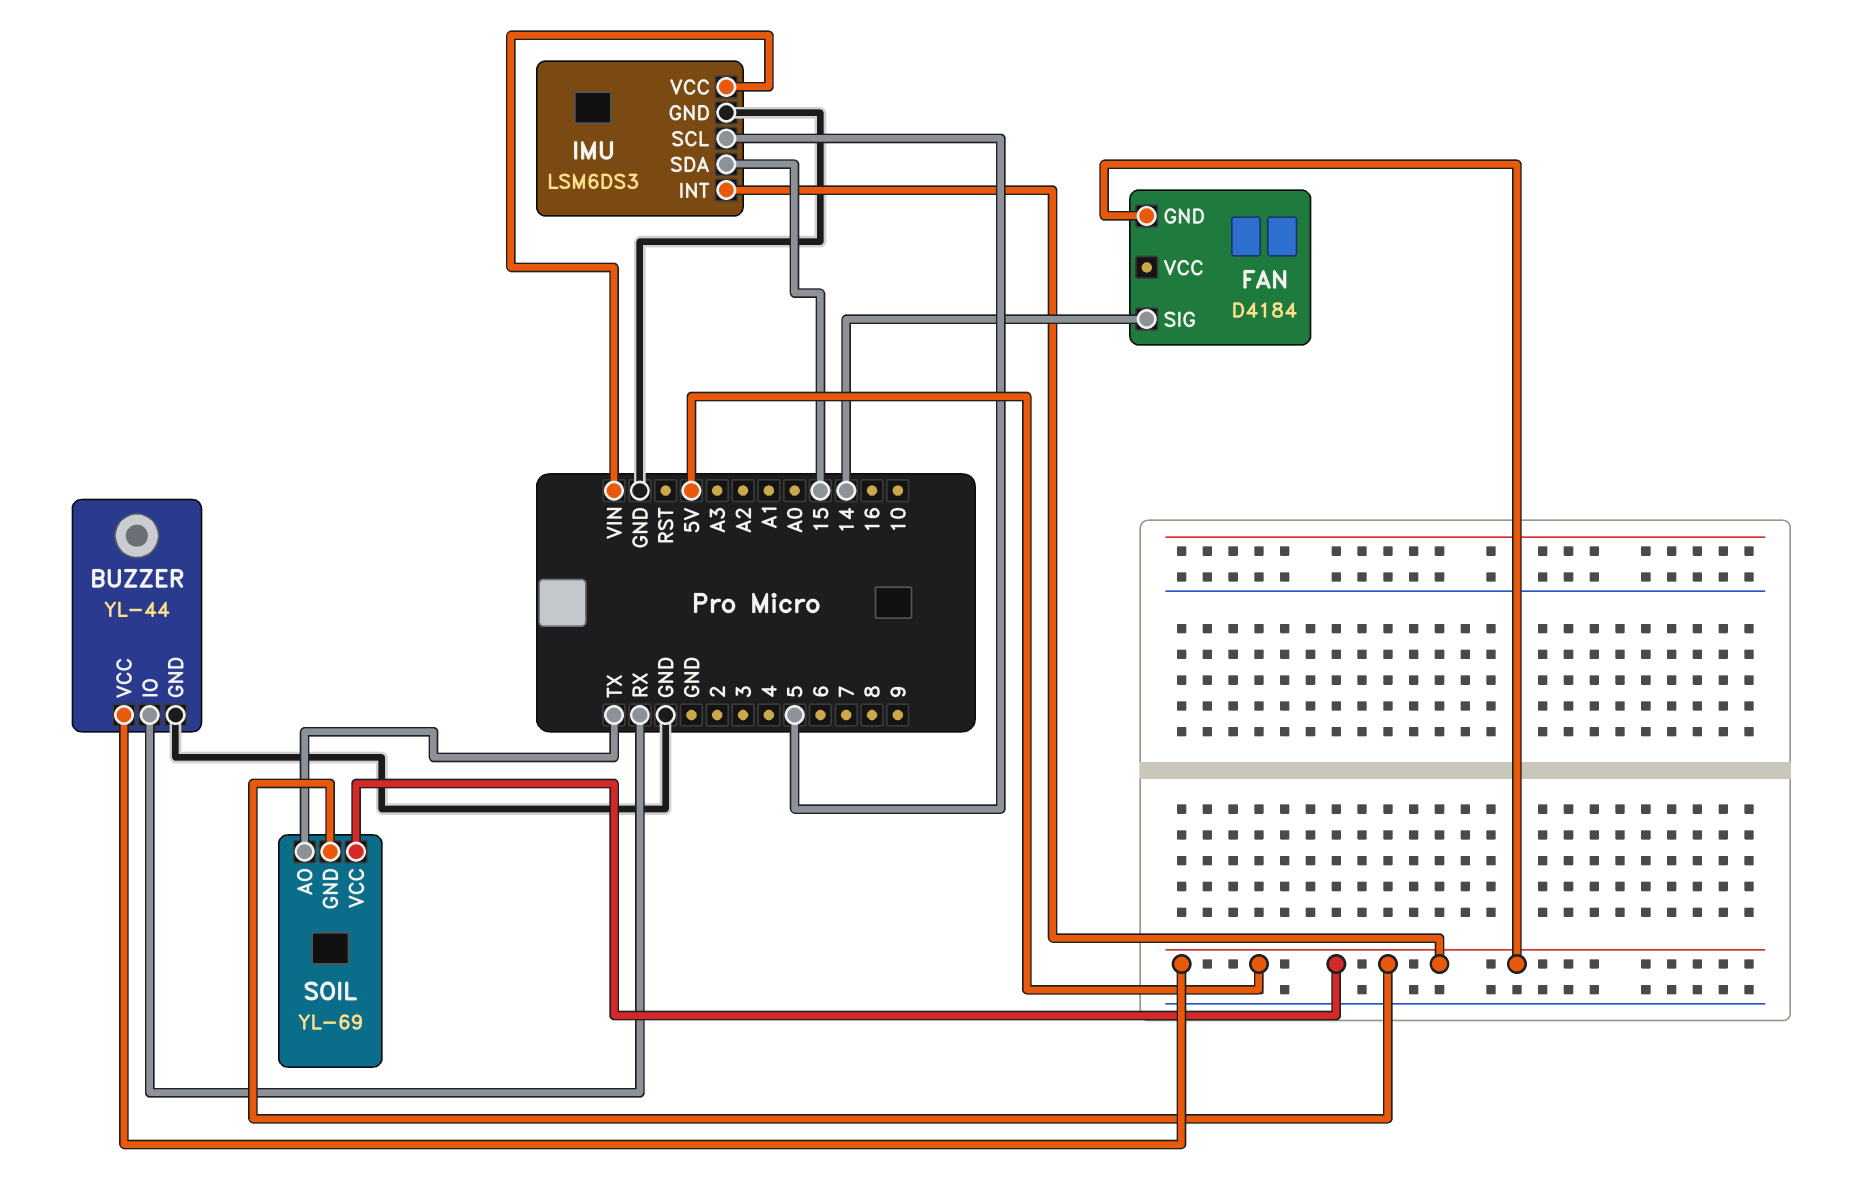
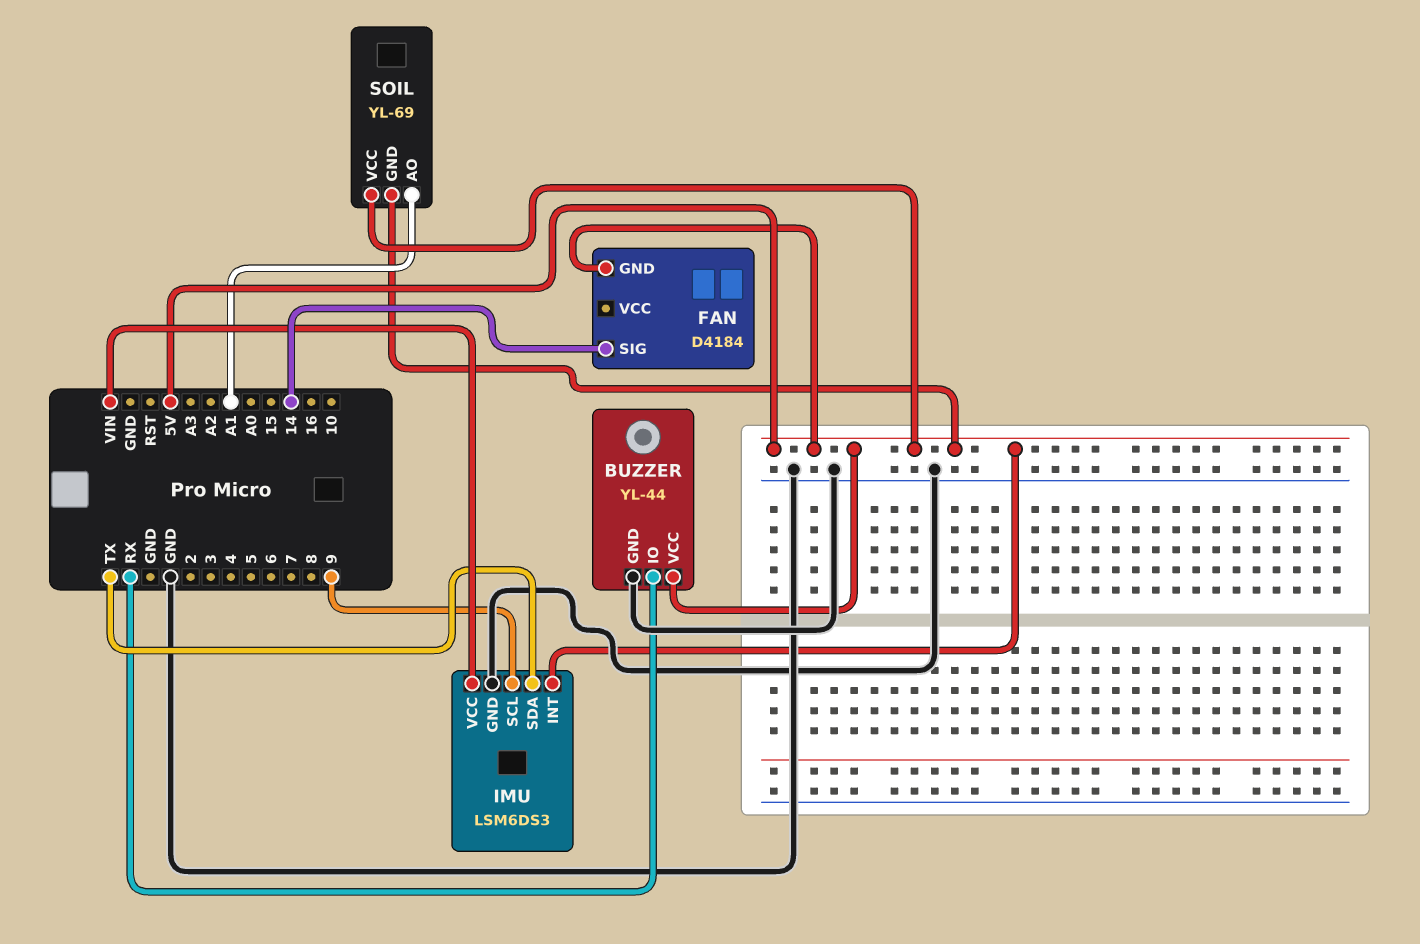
IMU pin SCL: 5 -> 9
IMU pin SDA: 15 -> TX
SOIL pin AO: TX -> A1

